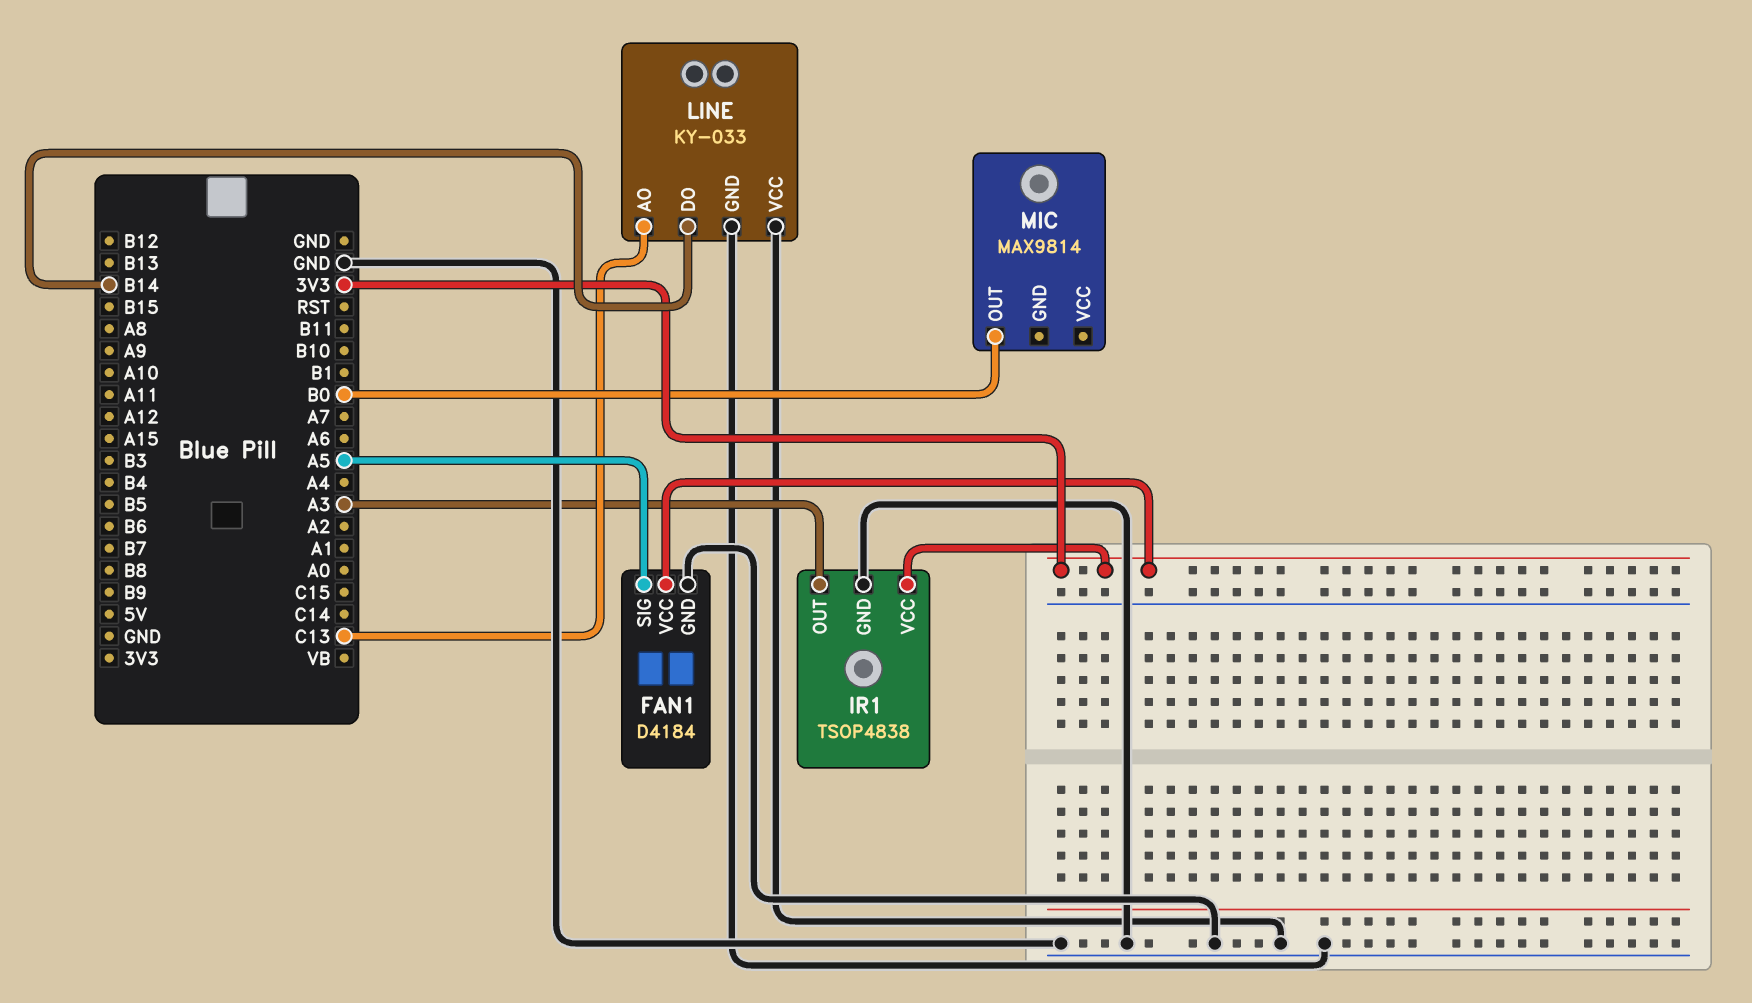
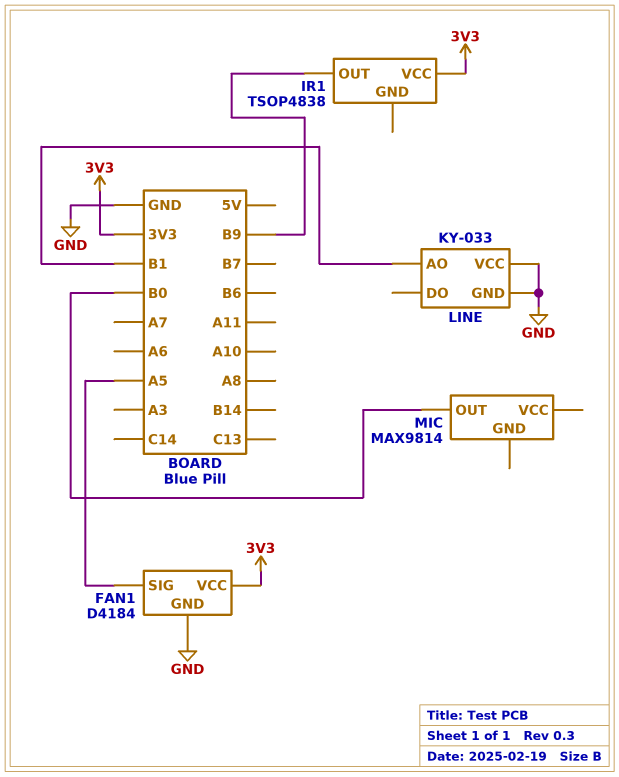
IR1 pin GND: GND -> none
IR1 pin OUT: A3 -> B9
LINE pin AO: C13 -> B1
LINE pin DO: B14 -> none

